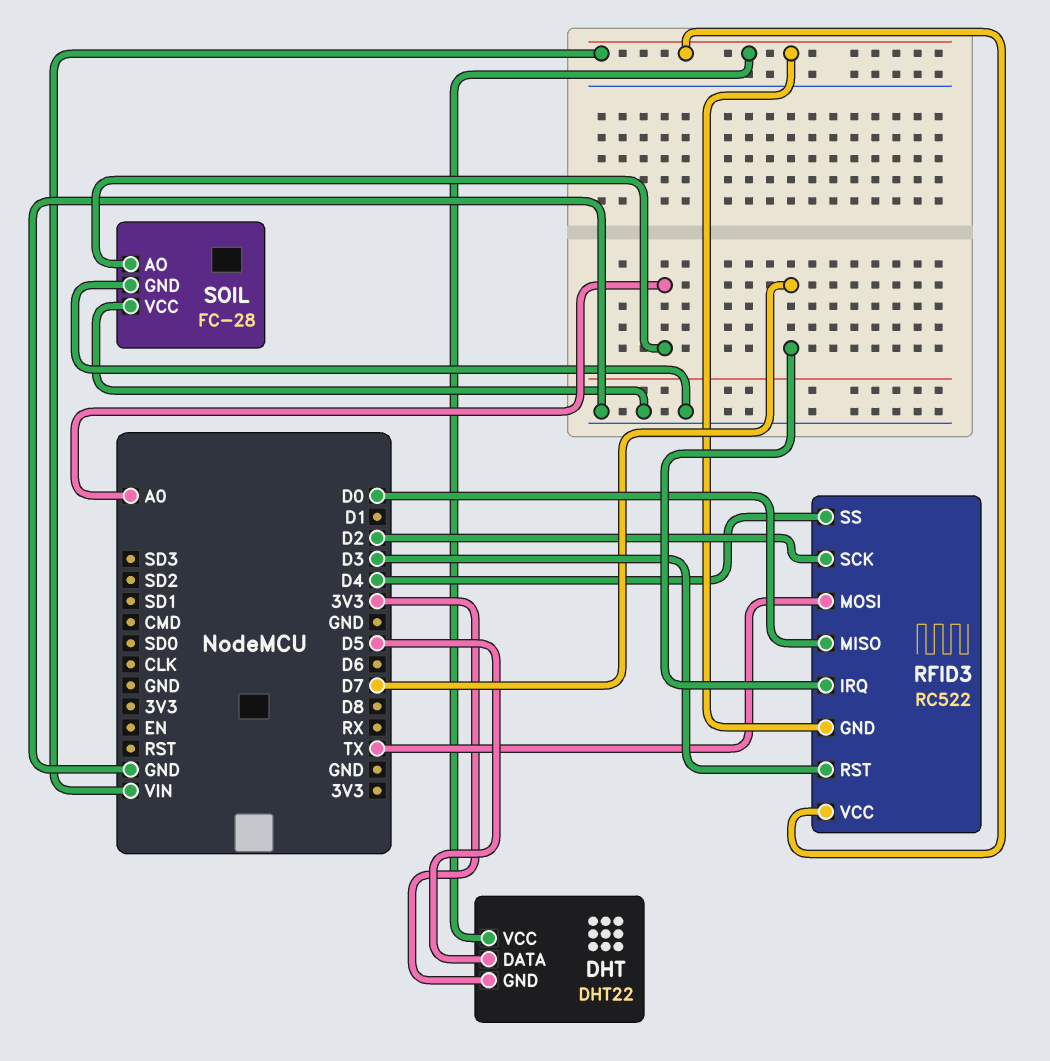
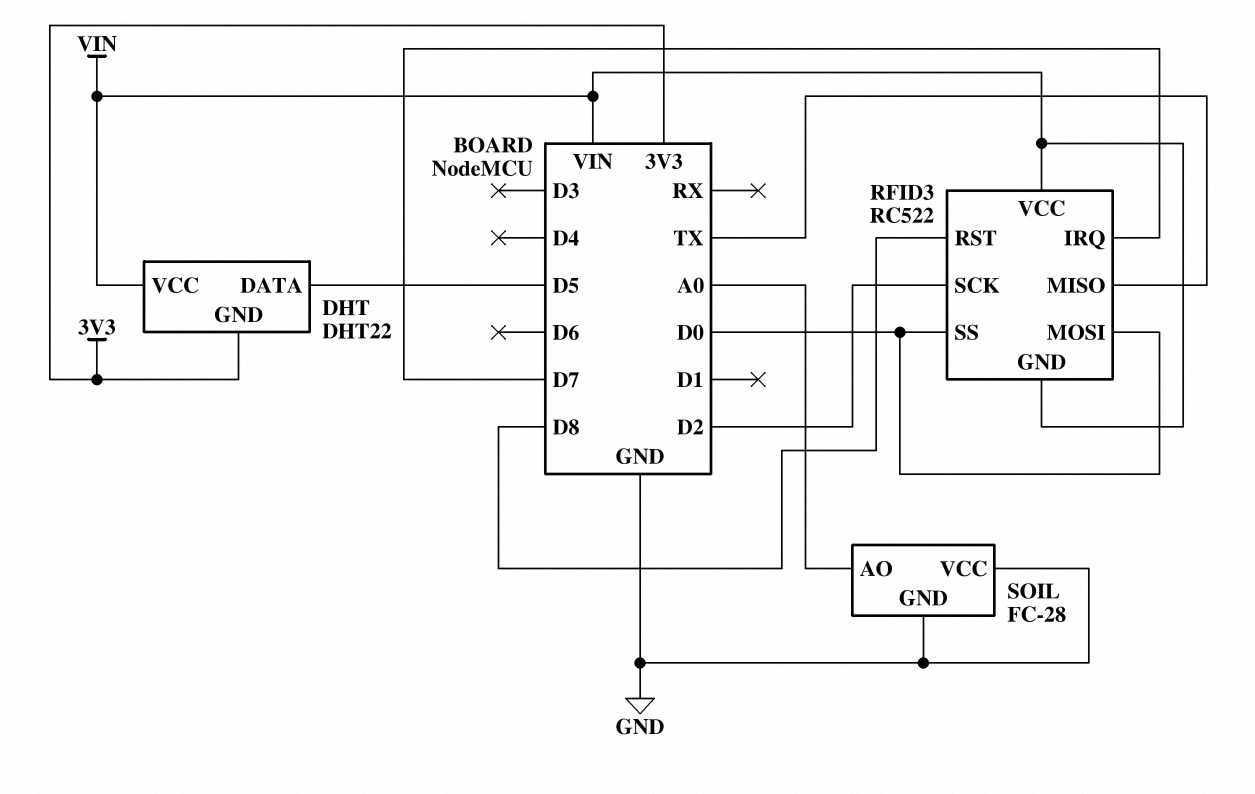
RFID3 pin MISO: D0 -> TX
RFID3 pin MOSI: TX -> D0
RFID3 pin RST: D3 -> D8
RFID3 pin SS: D4 -> D0

